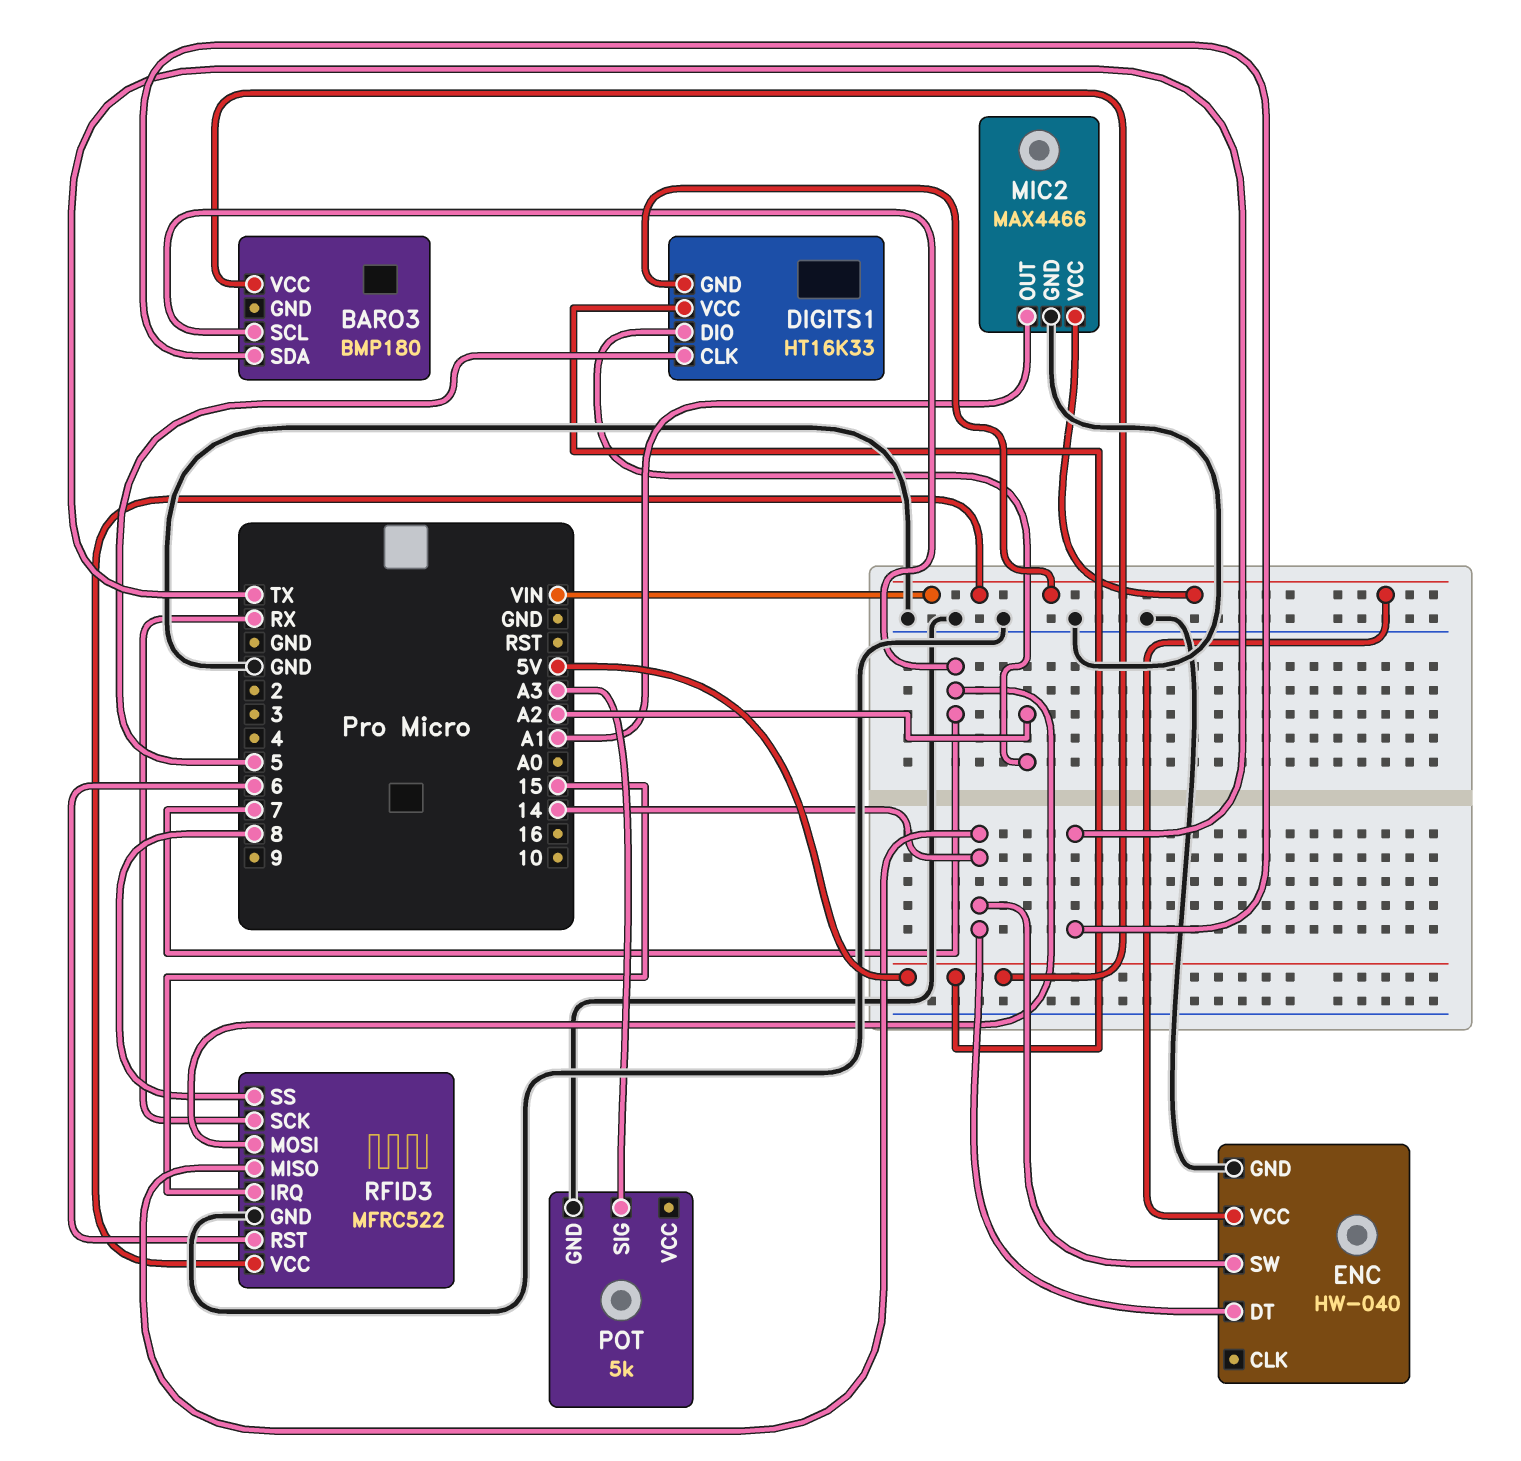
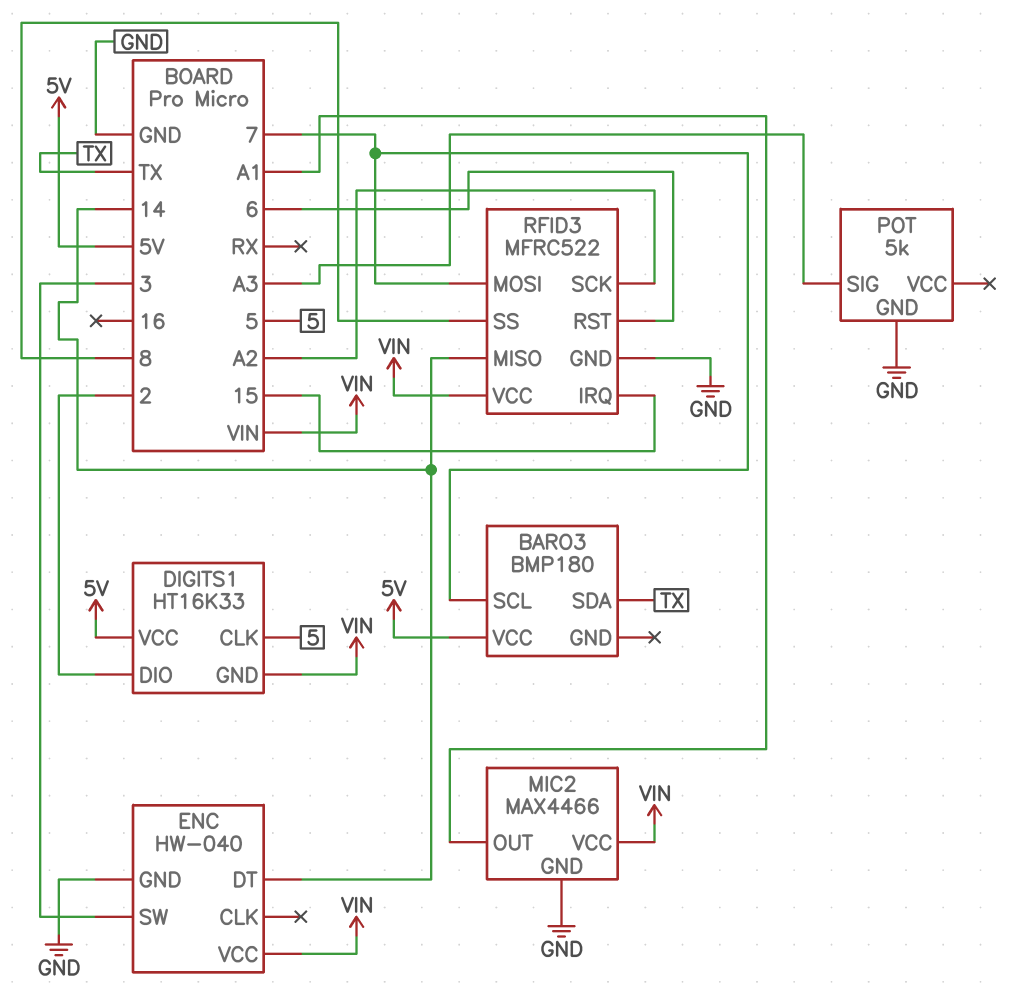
DIGITS1 pin DIO: A2 -> 2
ENC pin SW: 14 -> 3
RFID3 pin SCK: RX -> A2

